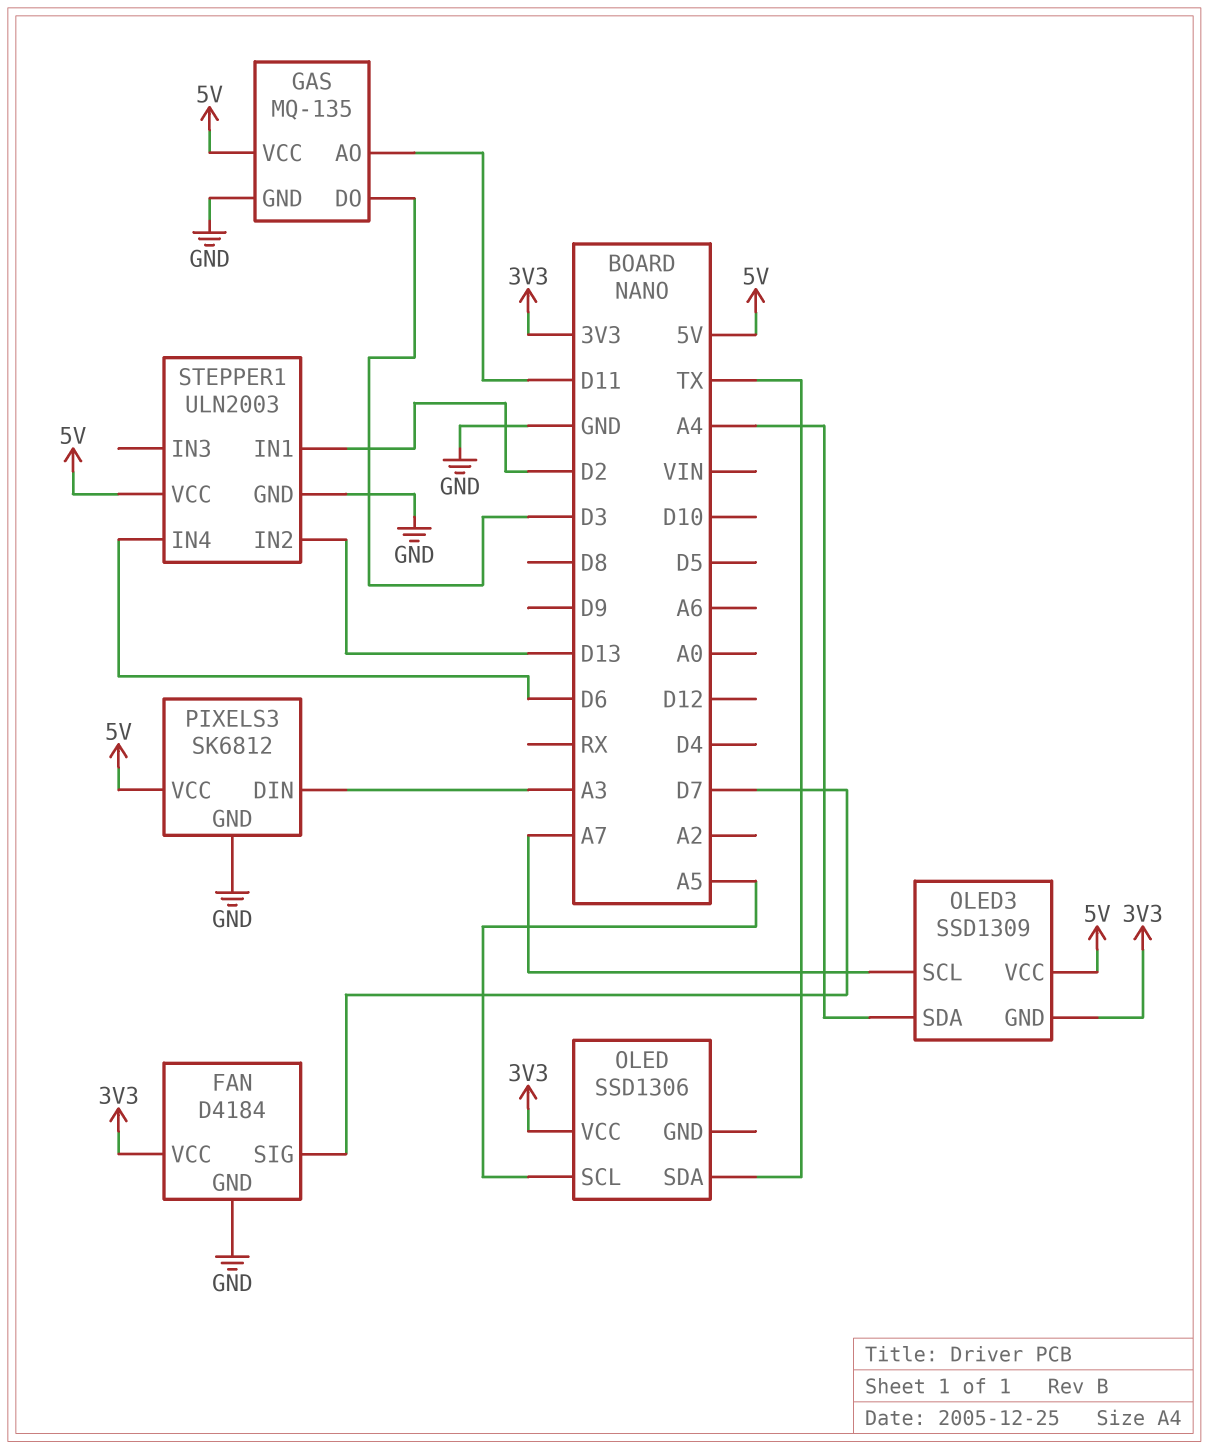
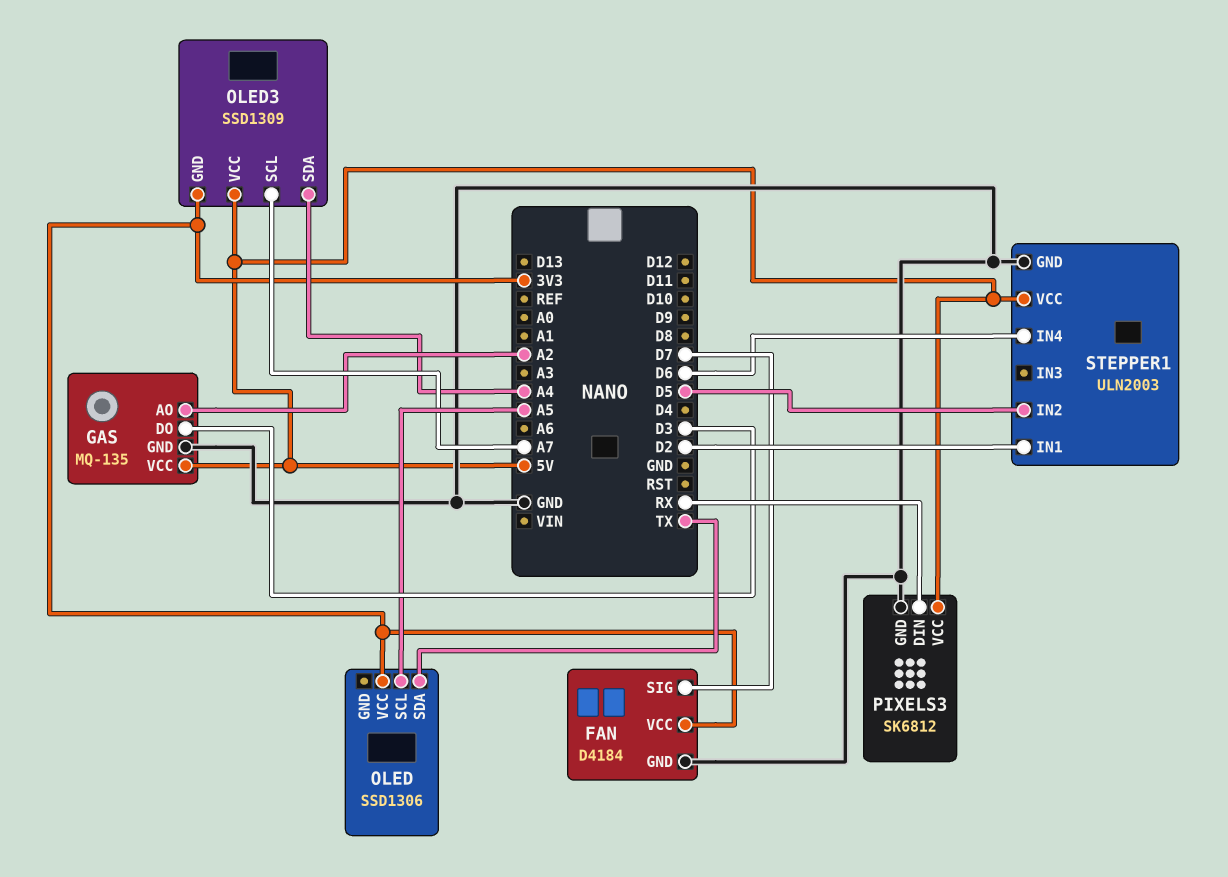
GAS pin AO: D11 -> A2
PIXELS3 pin DIN: A3 -> RX
STEPPER1 pin IN2: D13 -> D5

